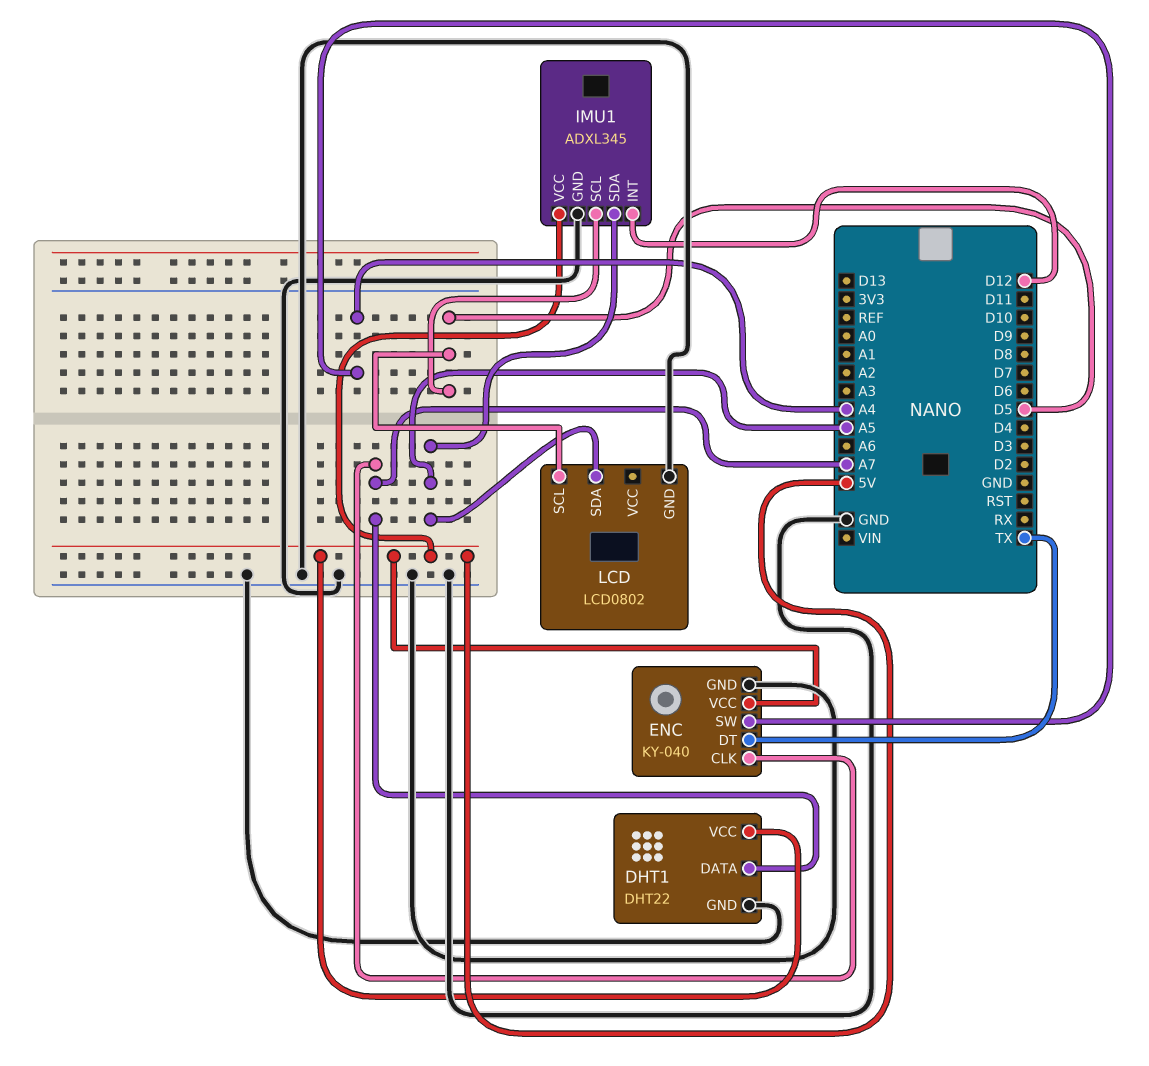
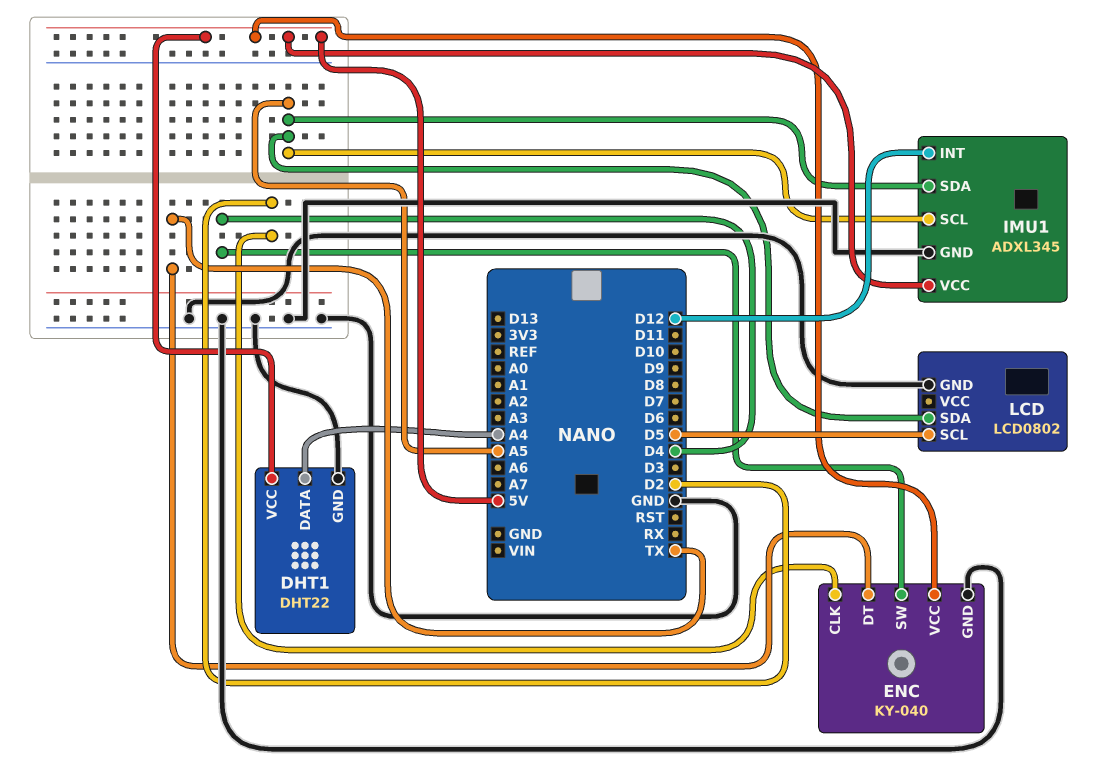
DHT1 pin DATA: A7 -> A4
ENC pin CLK: A7 -> D2
ENC pin SW: A4 -> D4
IMU1 pin SCL: D5 -> A5

